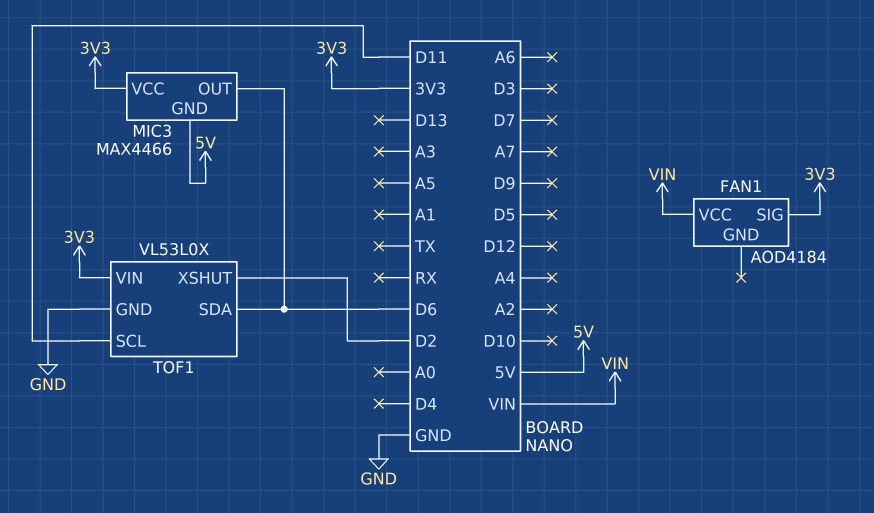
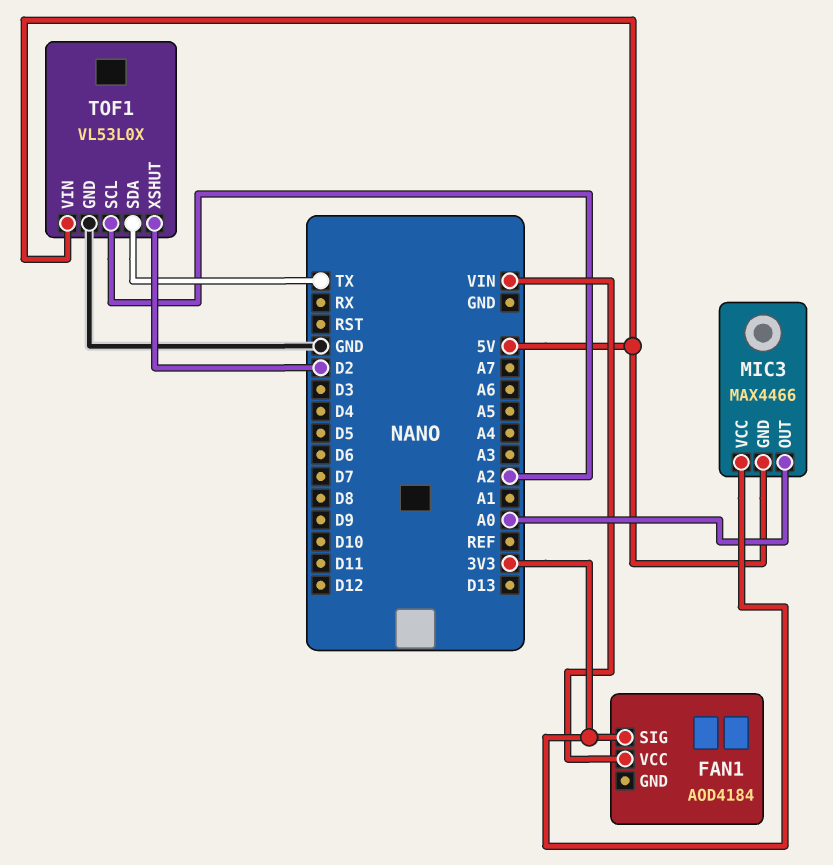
MIC3 pin OUT: D6 -> A0
TOF1 pin SCL: D11 -> A2
TOF1 pin SDA: D6 -> TX
TOF1 pin VIN: 3V3 -> 5V

